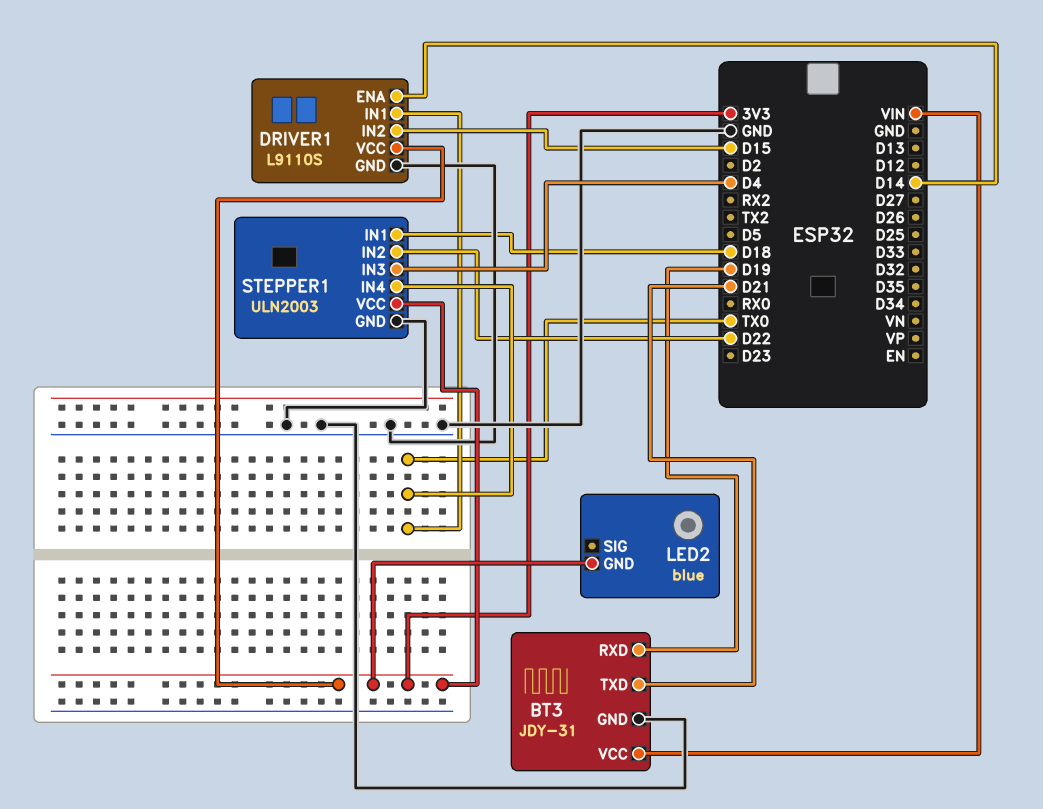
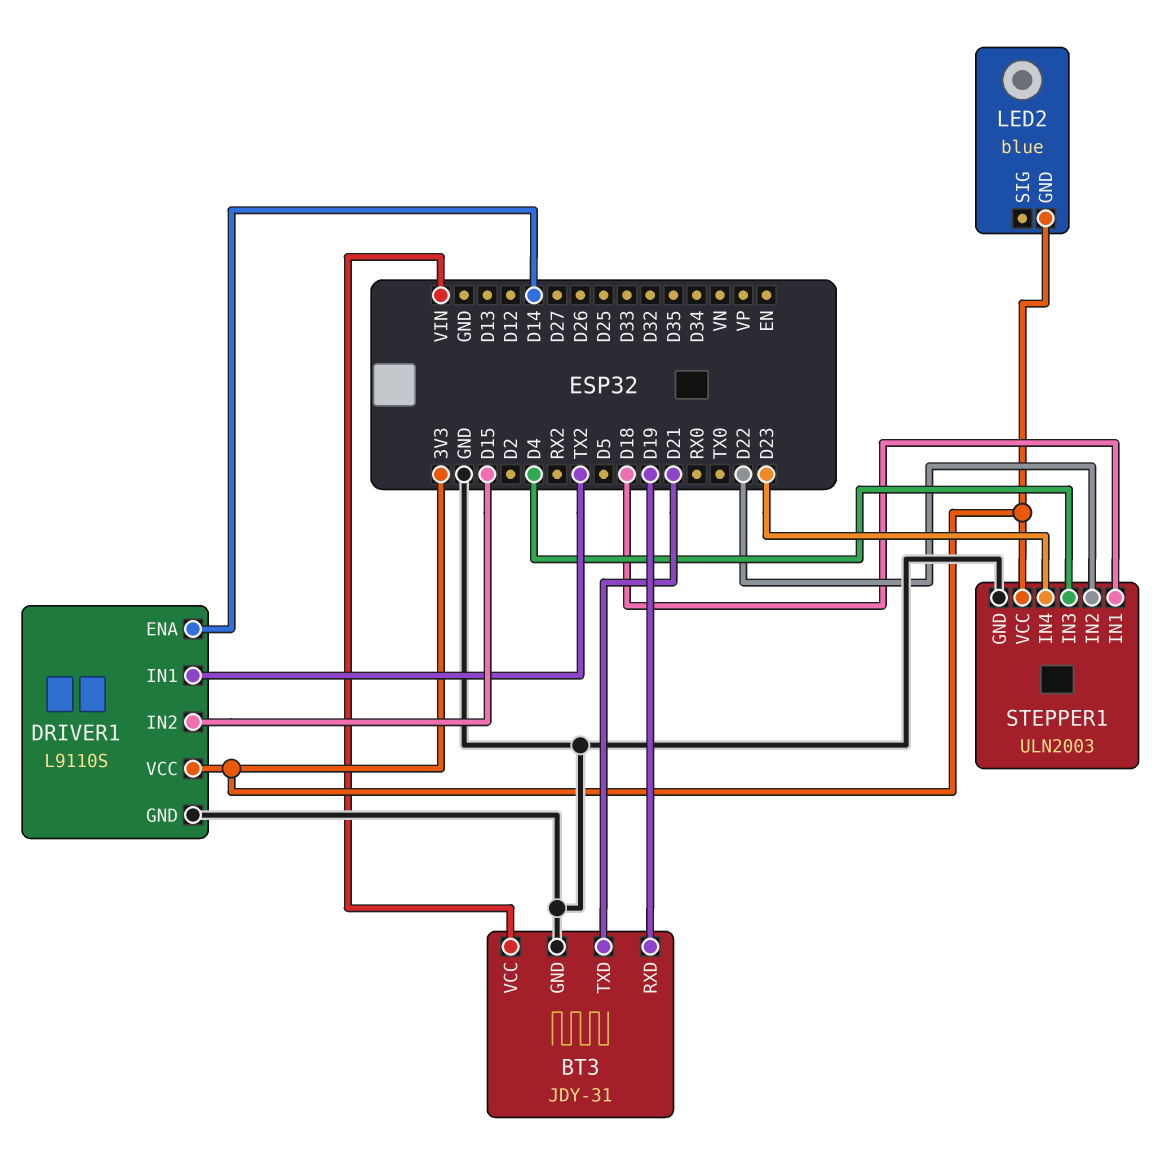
DRIVER1 pin IN1: TX0 -> TX2
STEPPER1 pin IN4: TX0 -> D23

